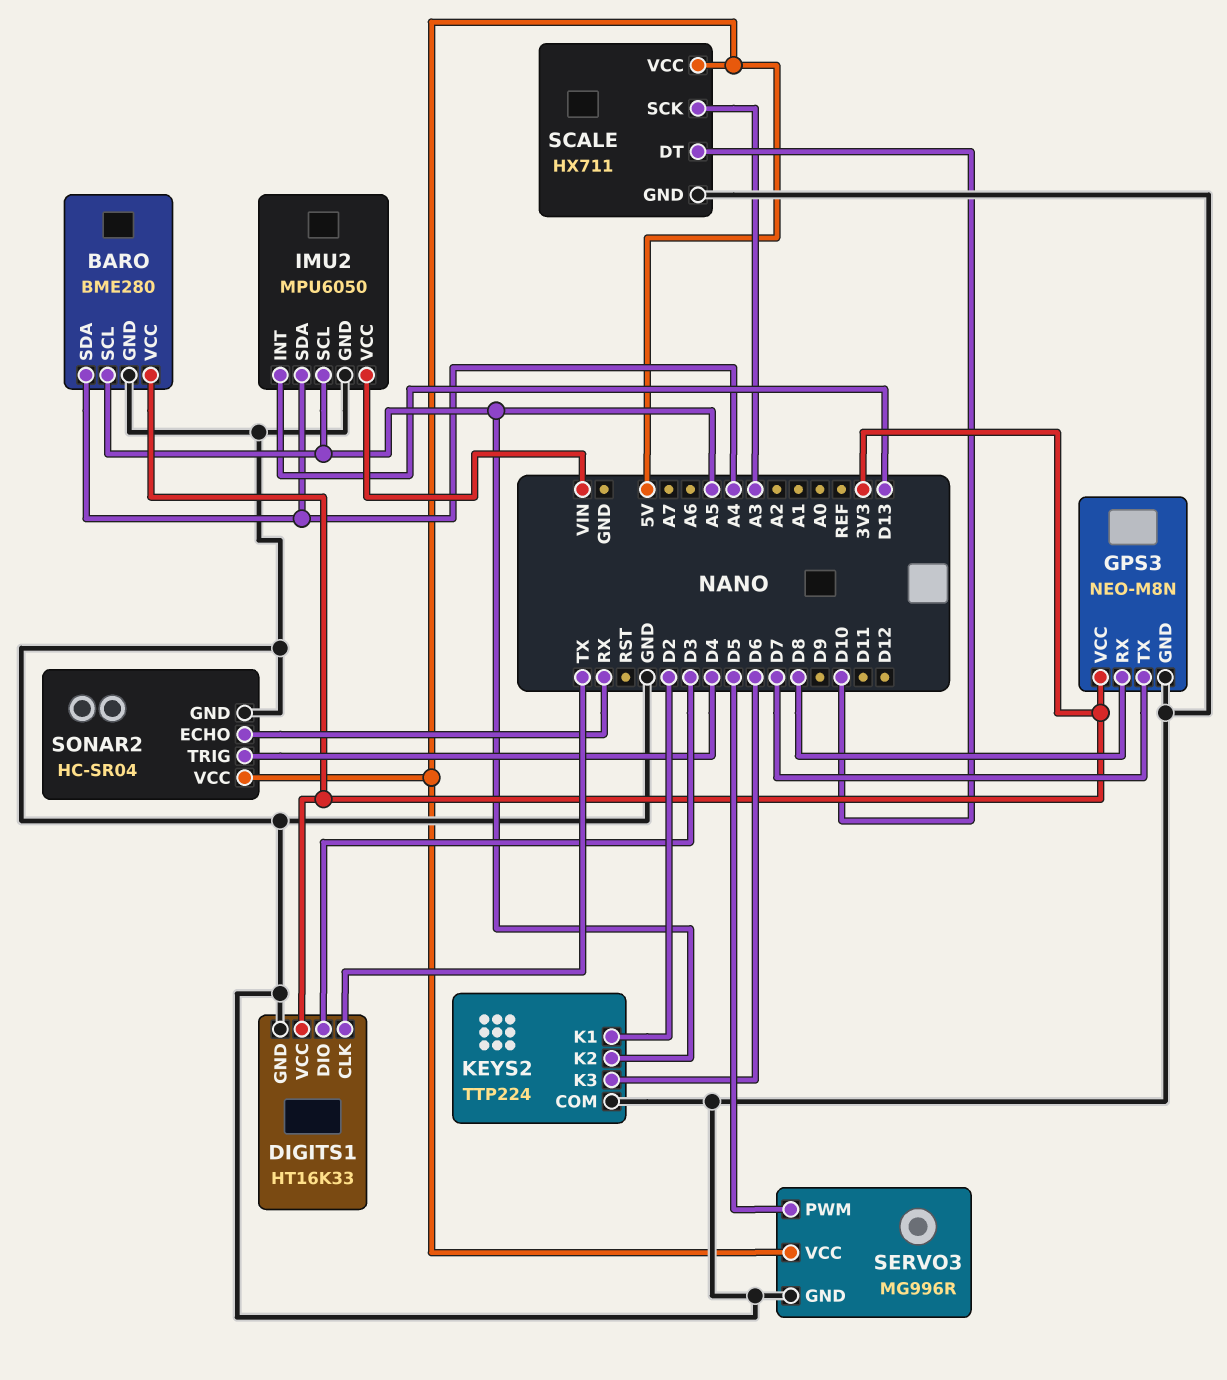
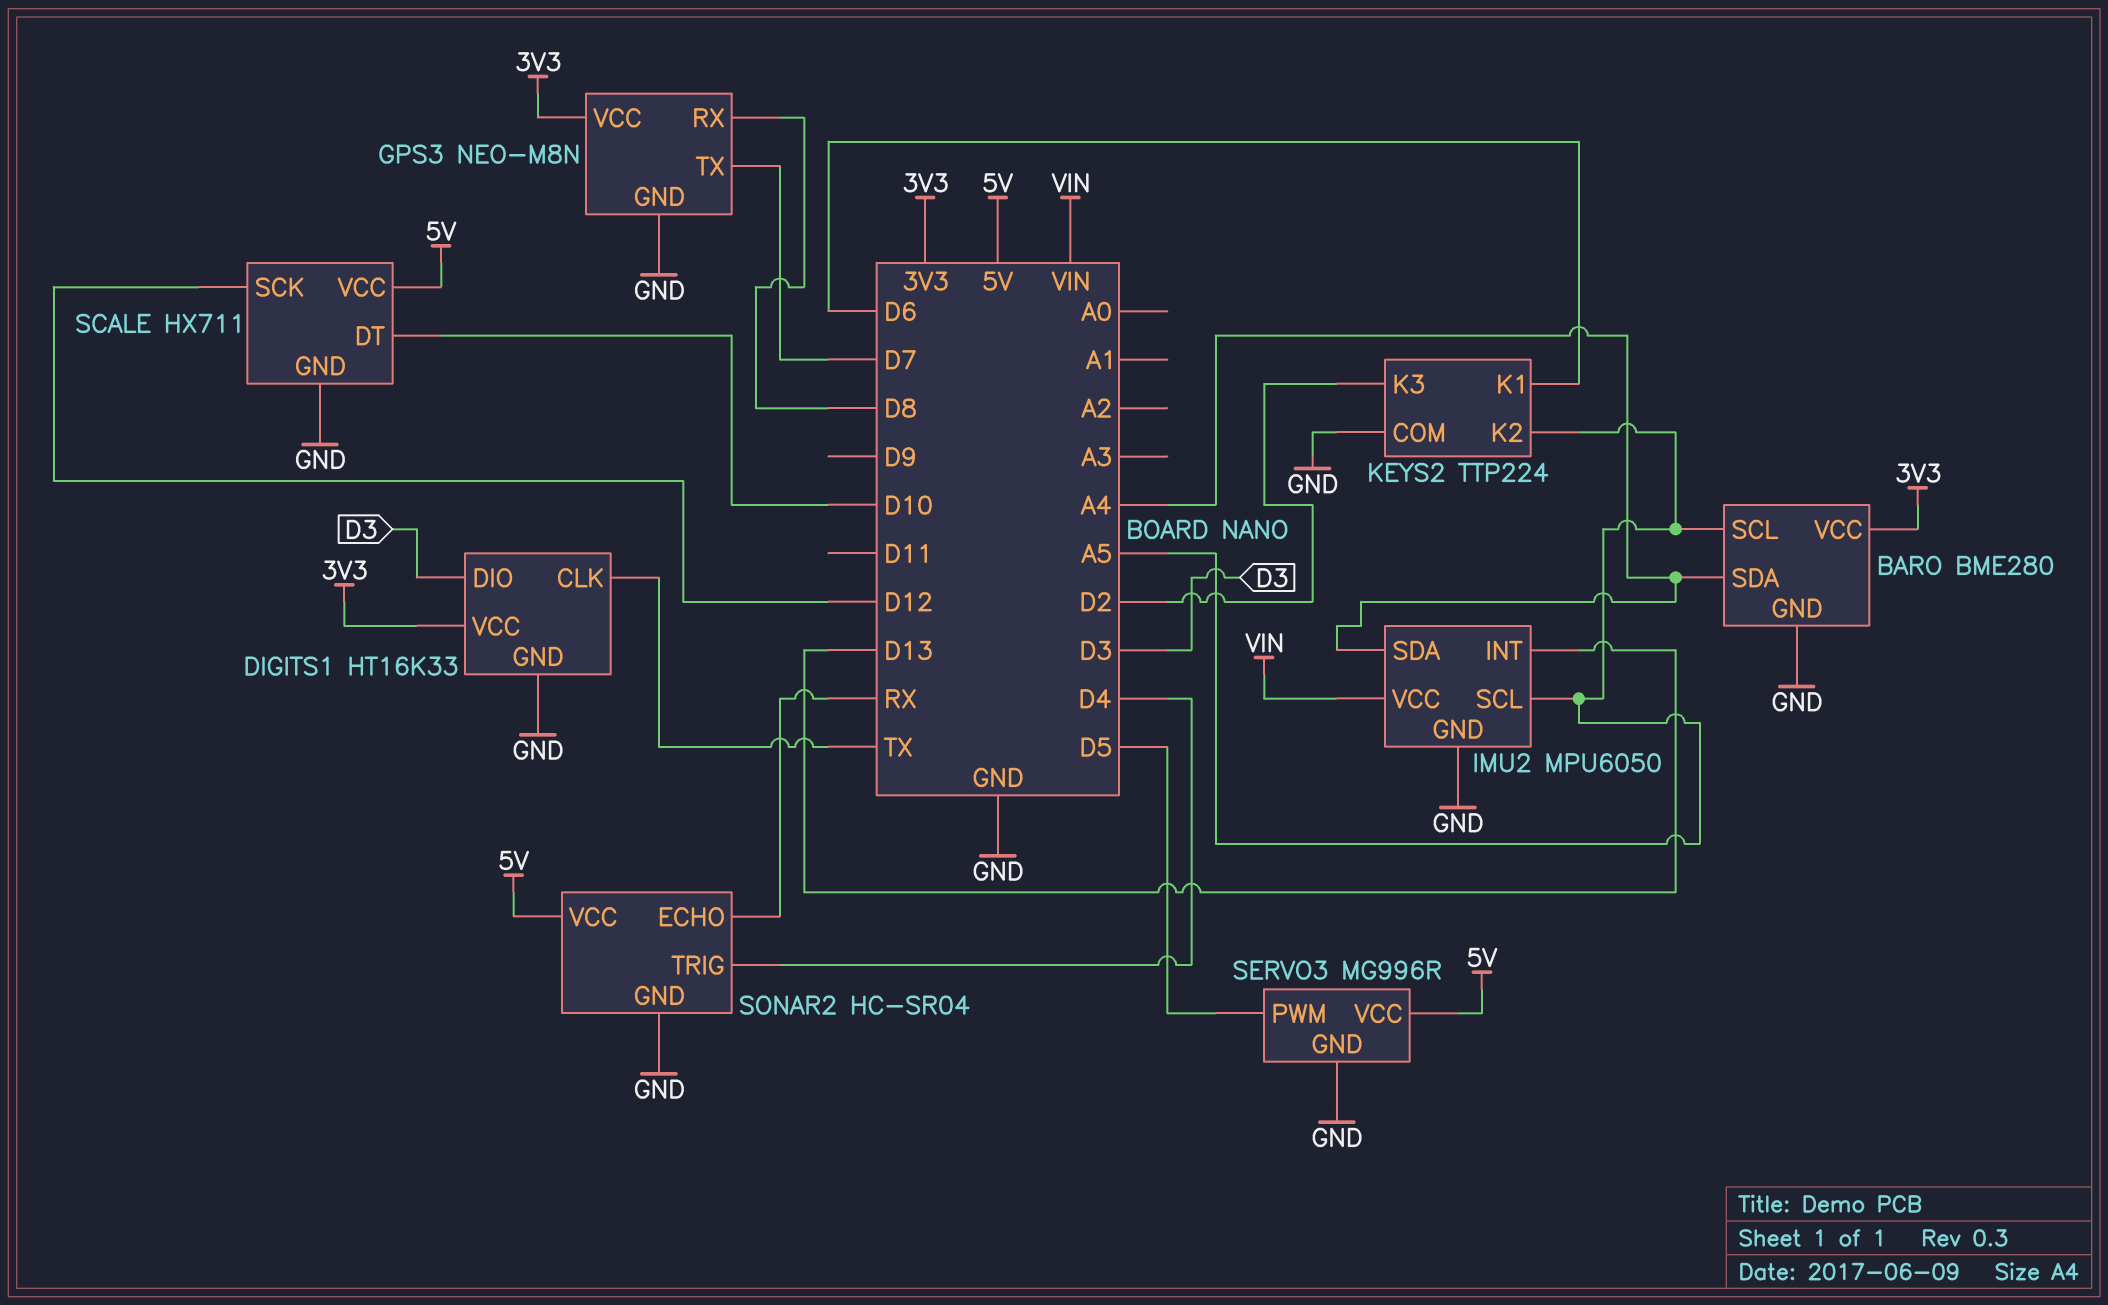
KEYS2 pin K1: D2 -> D6
KEYS2 pin K3: D6 -> D2
SCALE pin SCK: A3 -> D12

